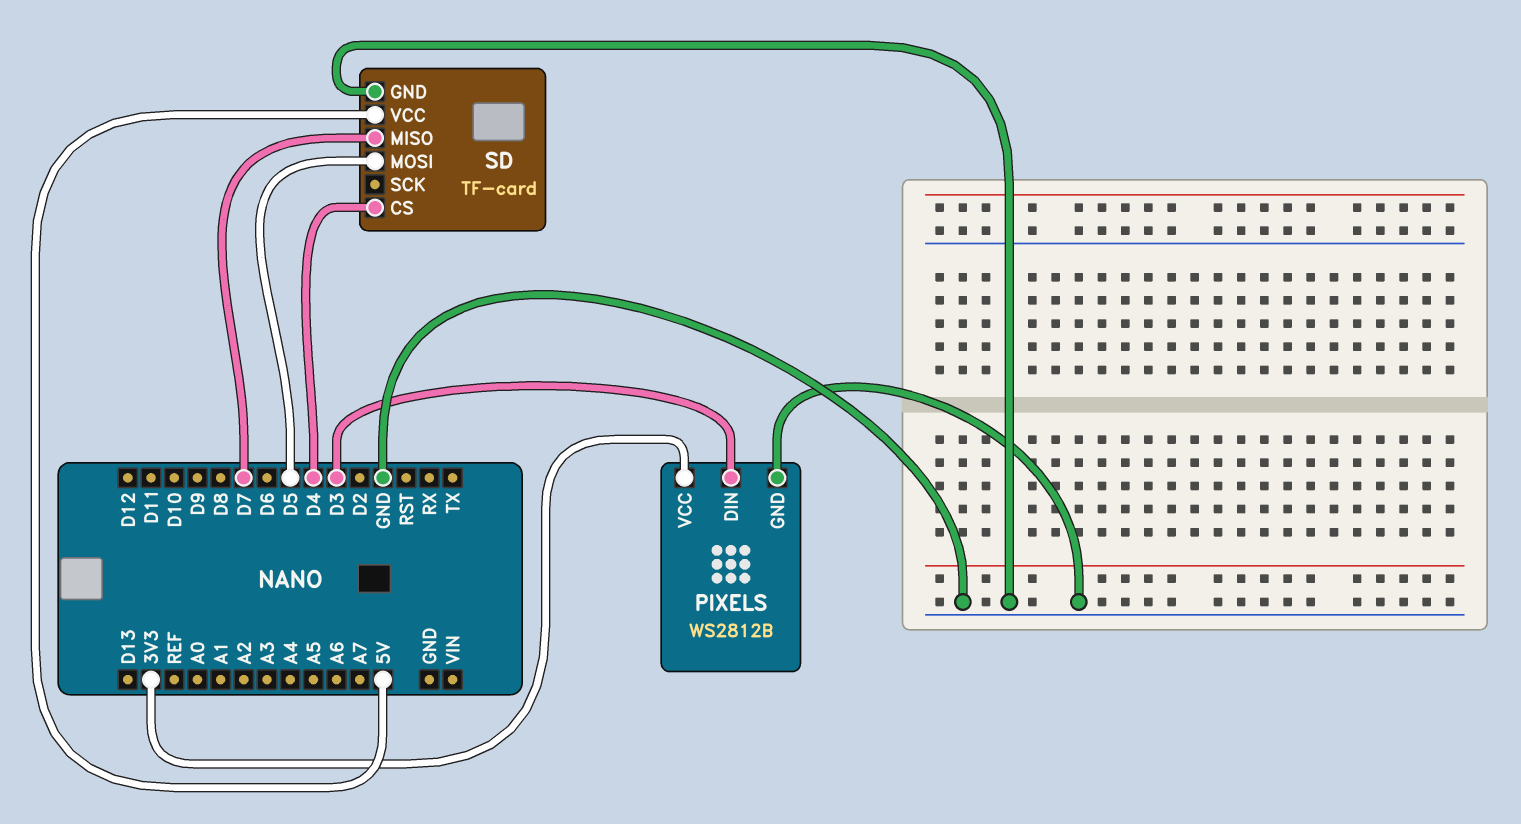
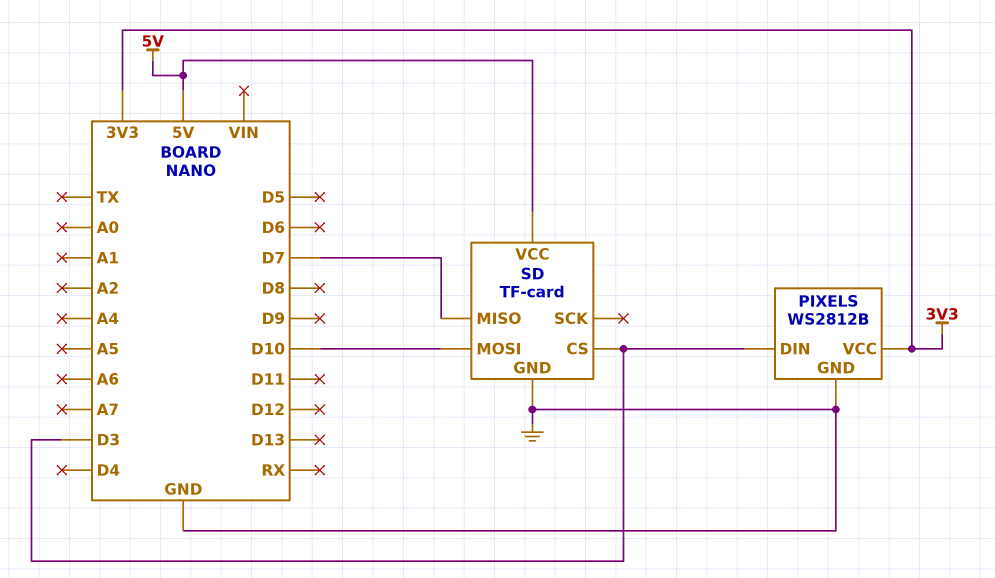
SD pin CS: D4 -> D3
SD pin MOSI: D5 -> D10

